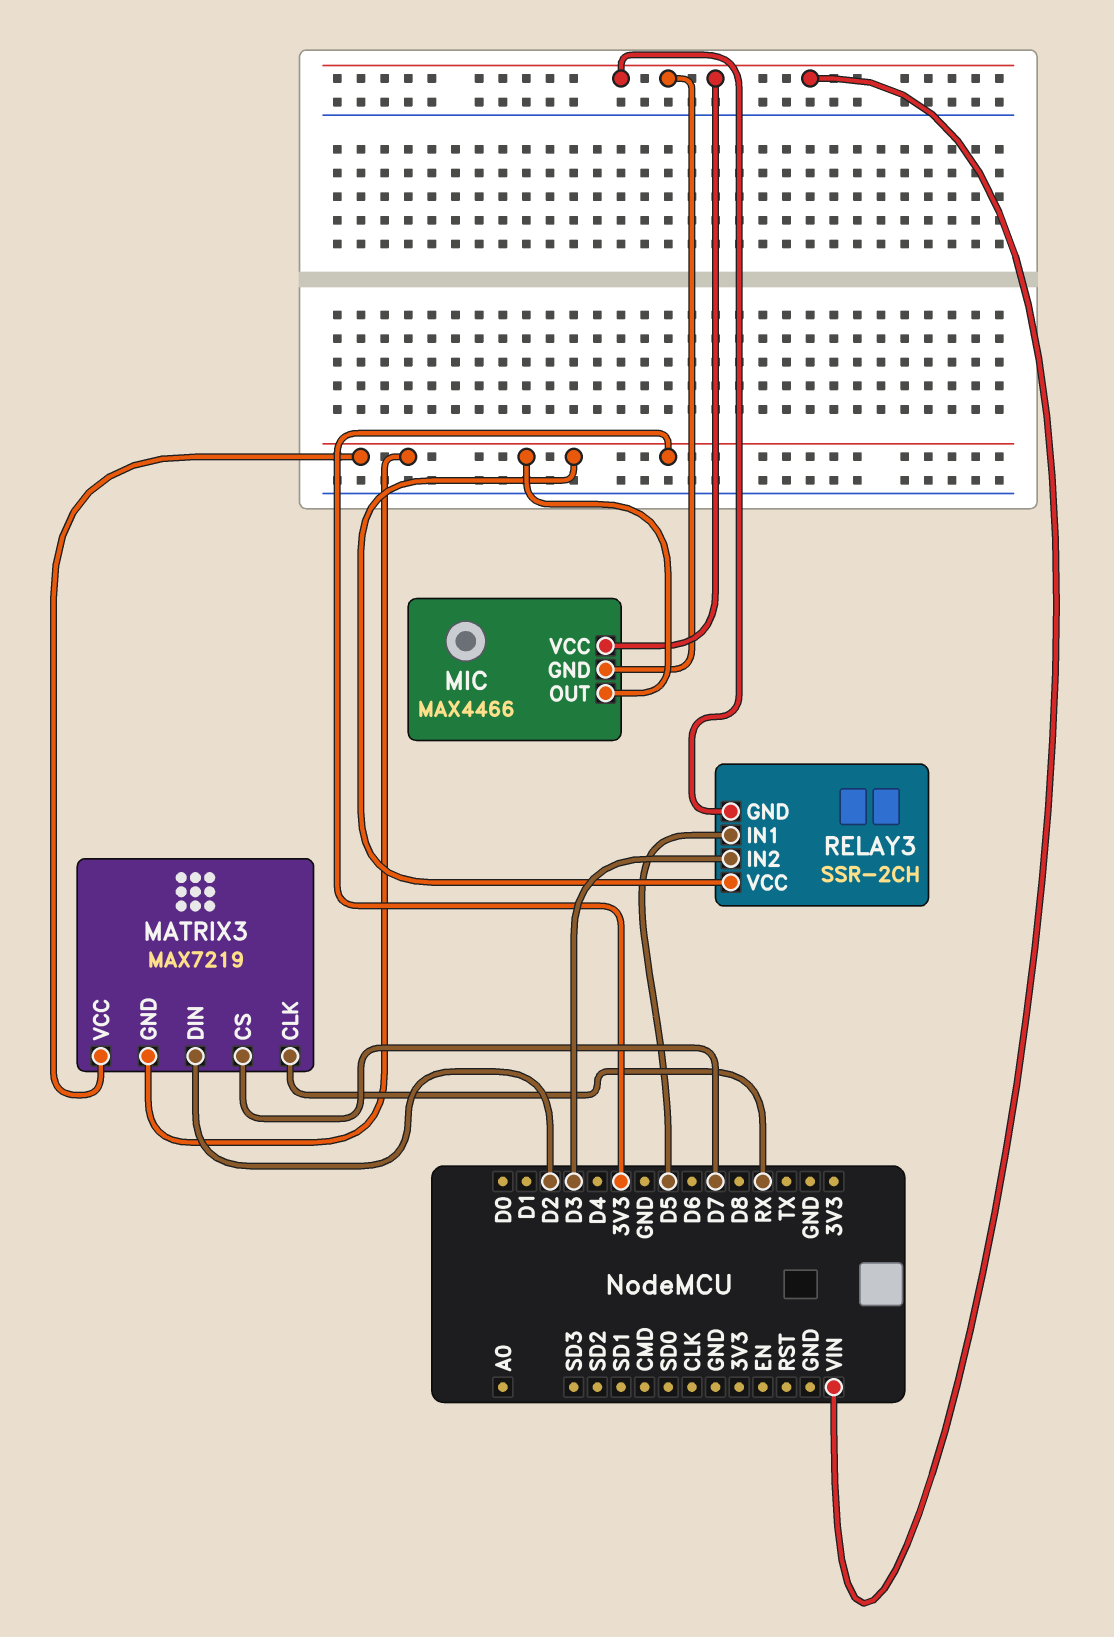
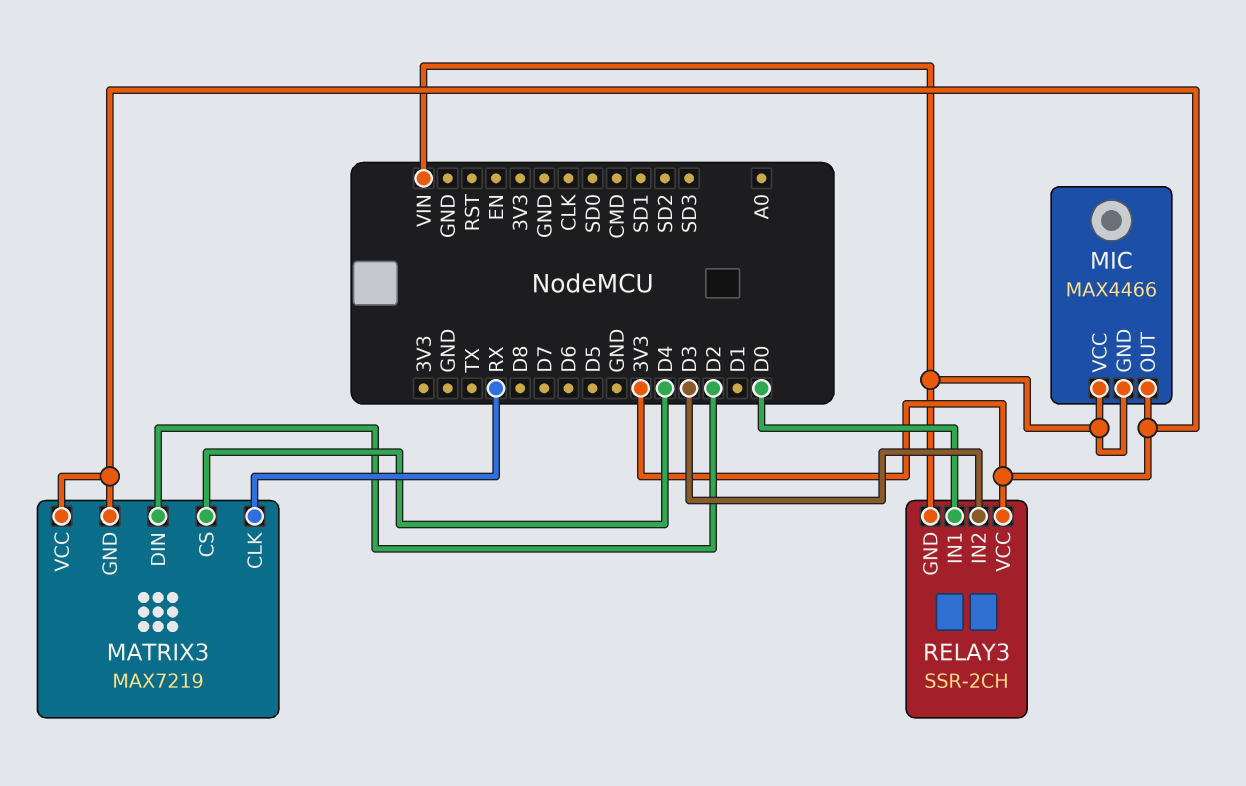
MATRIX3 pin CS: D7 -> D4
RELAY3 pin IN1: D5 -> D0

